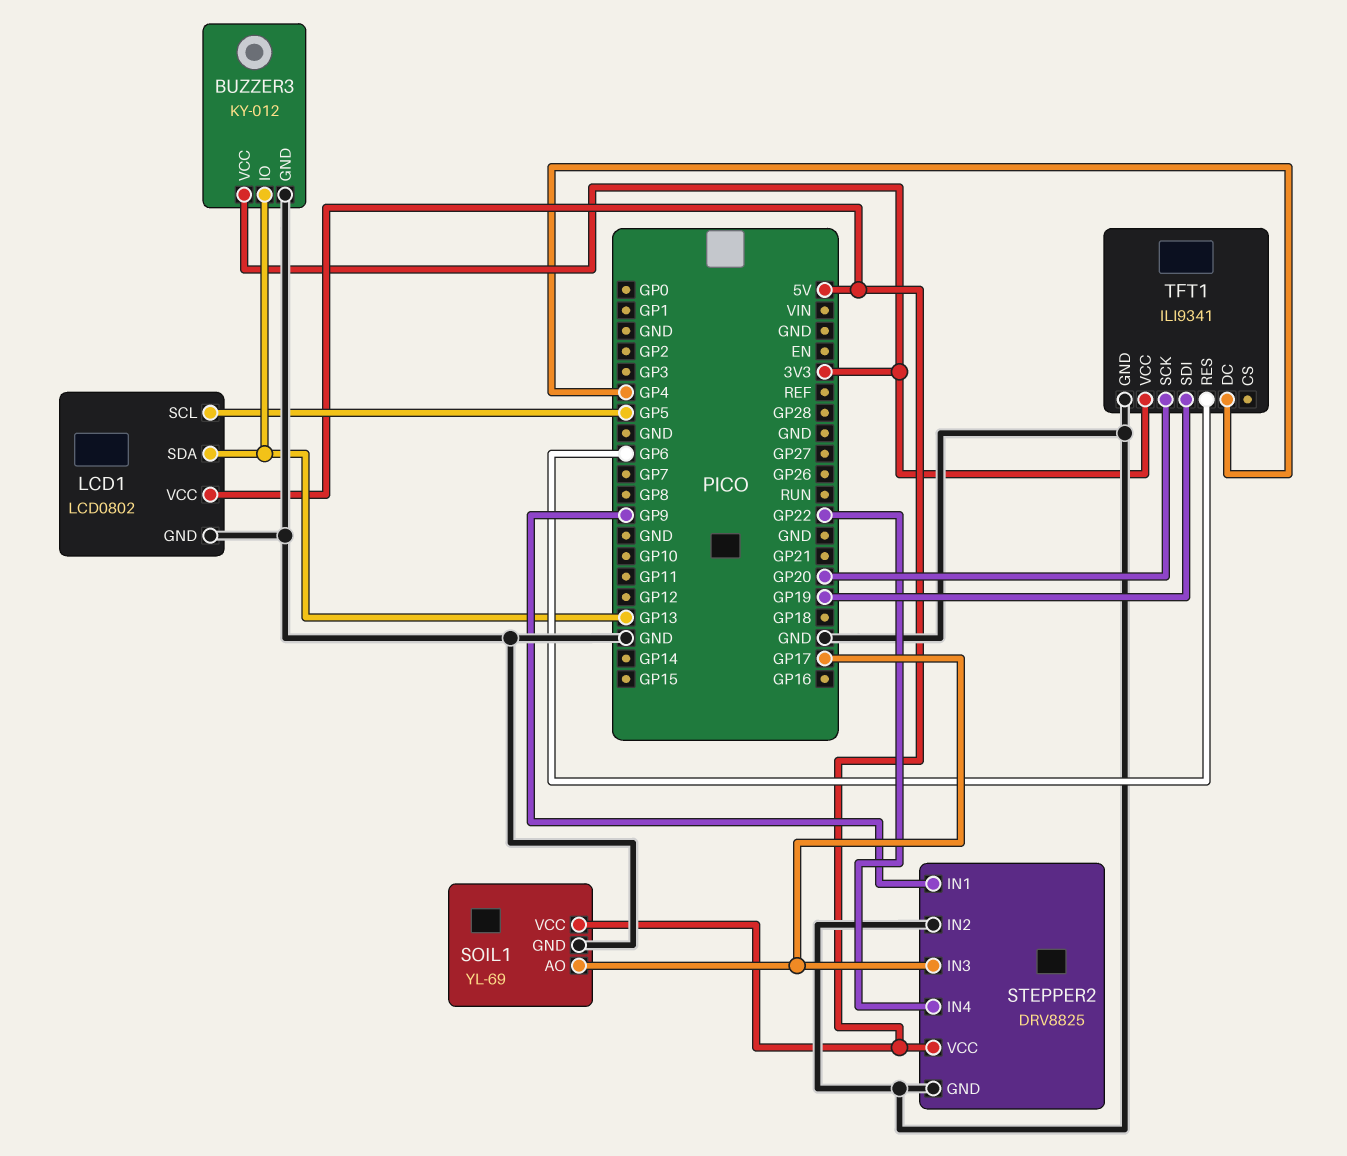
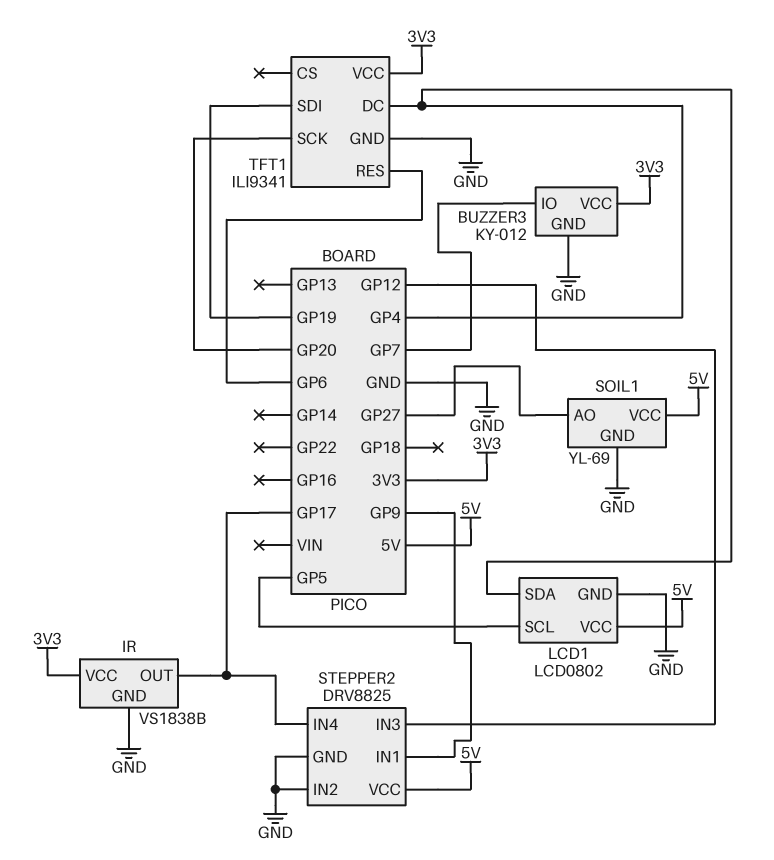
BUZZER3 pin IO: GP13 -> GP7
IR: none -> VS1838B
IR pin GND: none -> GND
IR pin OUT: none -> GP17
IR pin VCC: none -> 3V3
LCD1 pin SDA: GP13 -> GP4
SOIL1 pin AO: GP17 -> GP27
STEPPER2 pin IN3: GP17 -> GP12
STEPPER2 pin IN4: GP22 -> GP17

